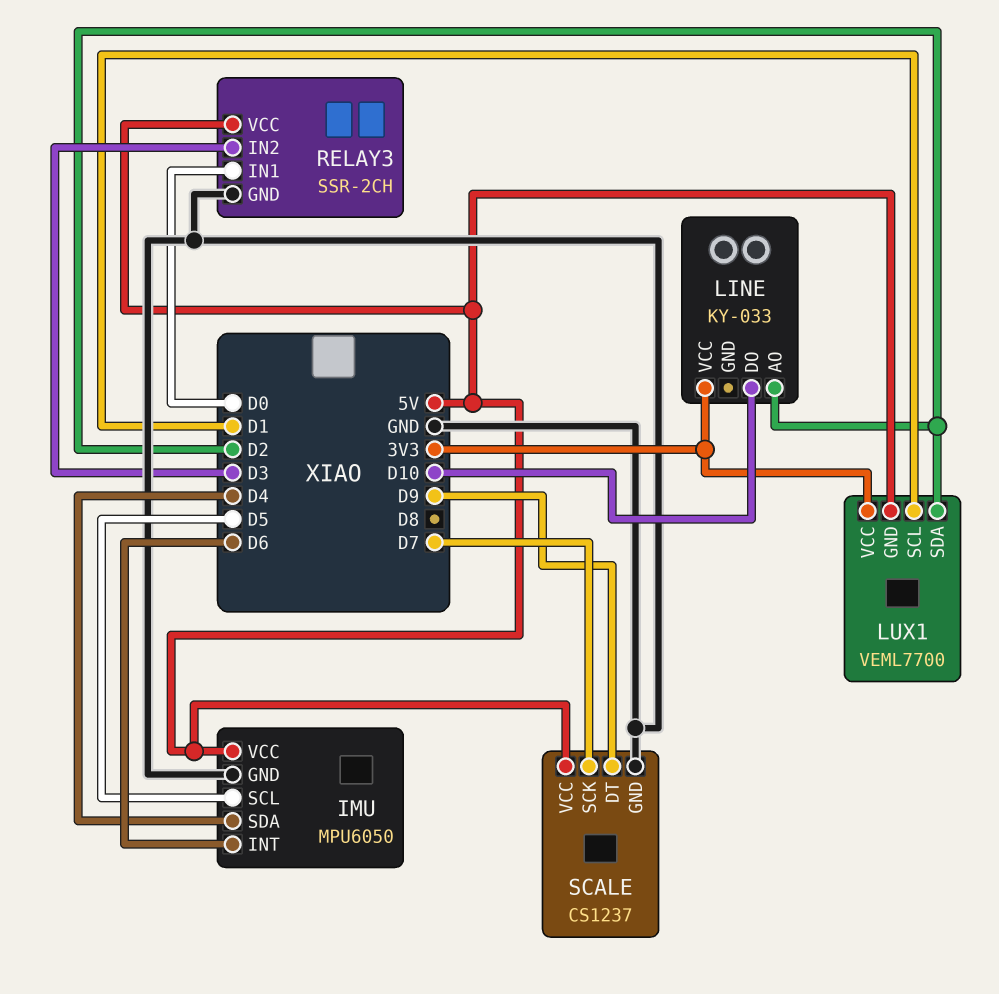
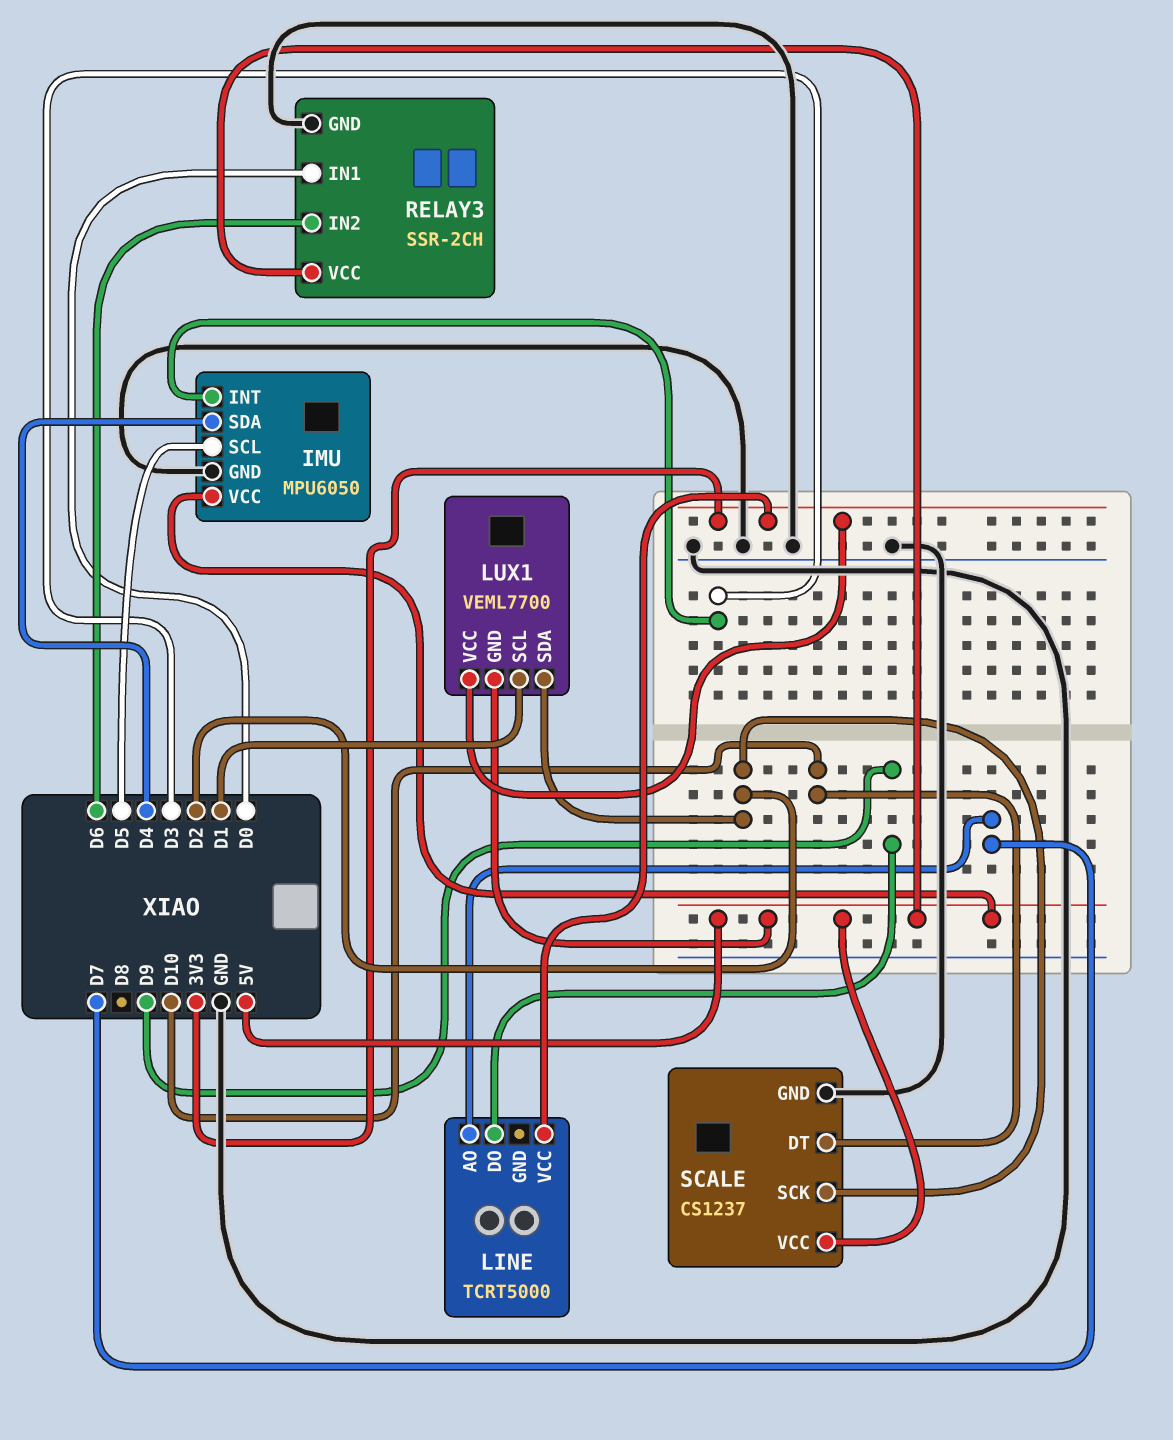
IMU pin INT: D6 -> D3
LINE: KY-033 -> TCRT5000
LINE pin AO: D2 -> D7
LINE pin DO: D10 -> D9
RELAY3 pin IN2: D3 -> D6
SCALE pin DT: D9 -> D10
SCALE pin SCK: D7 -> D2

